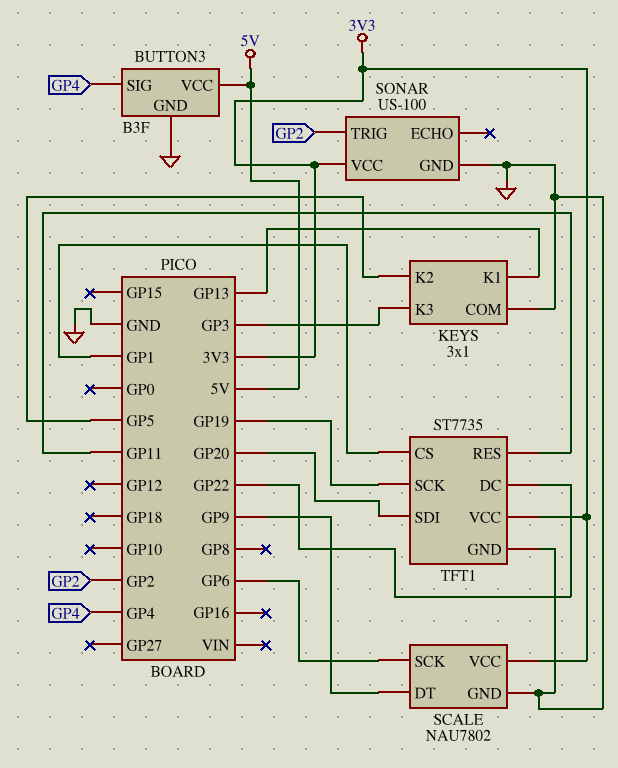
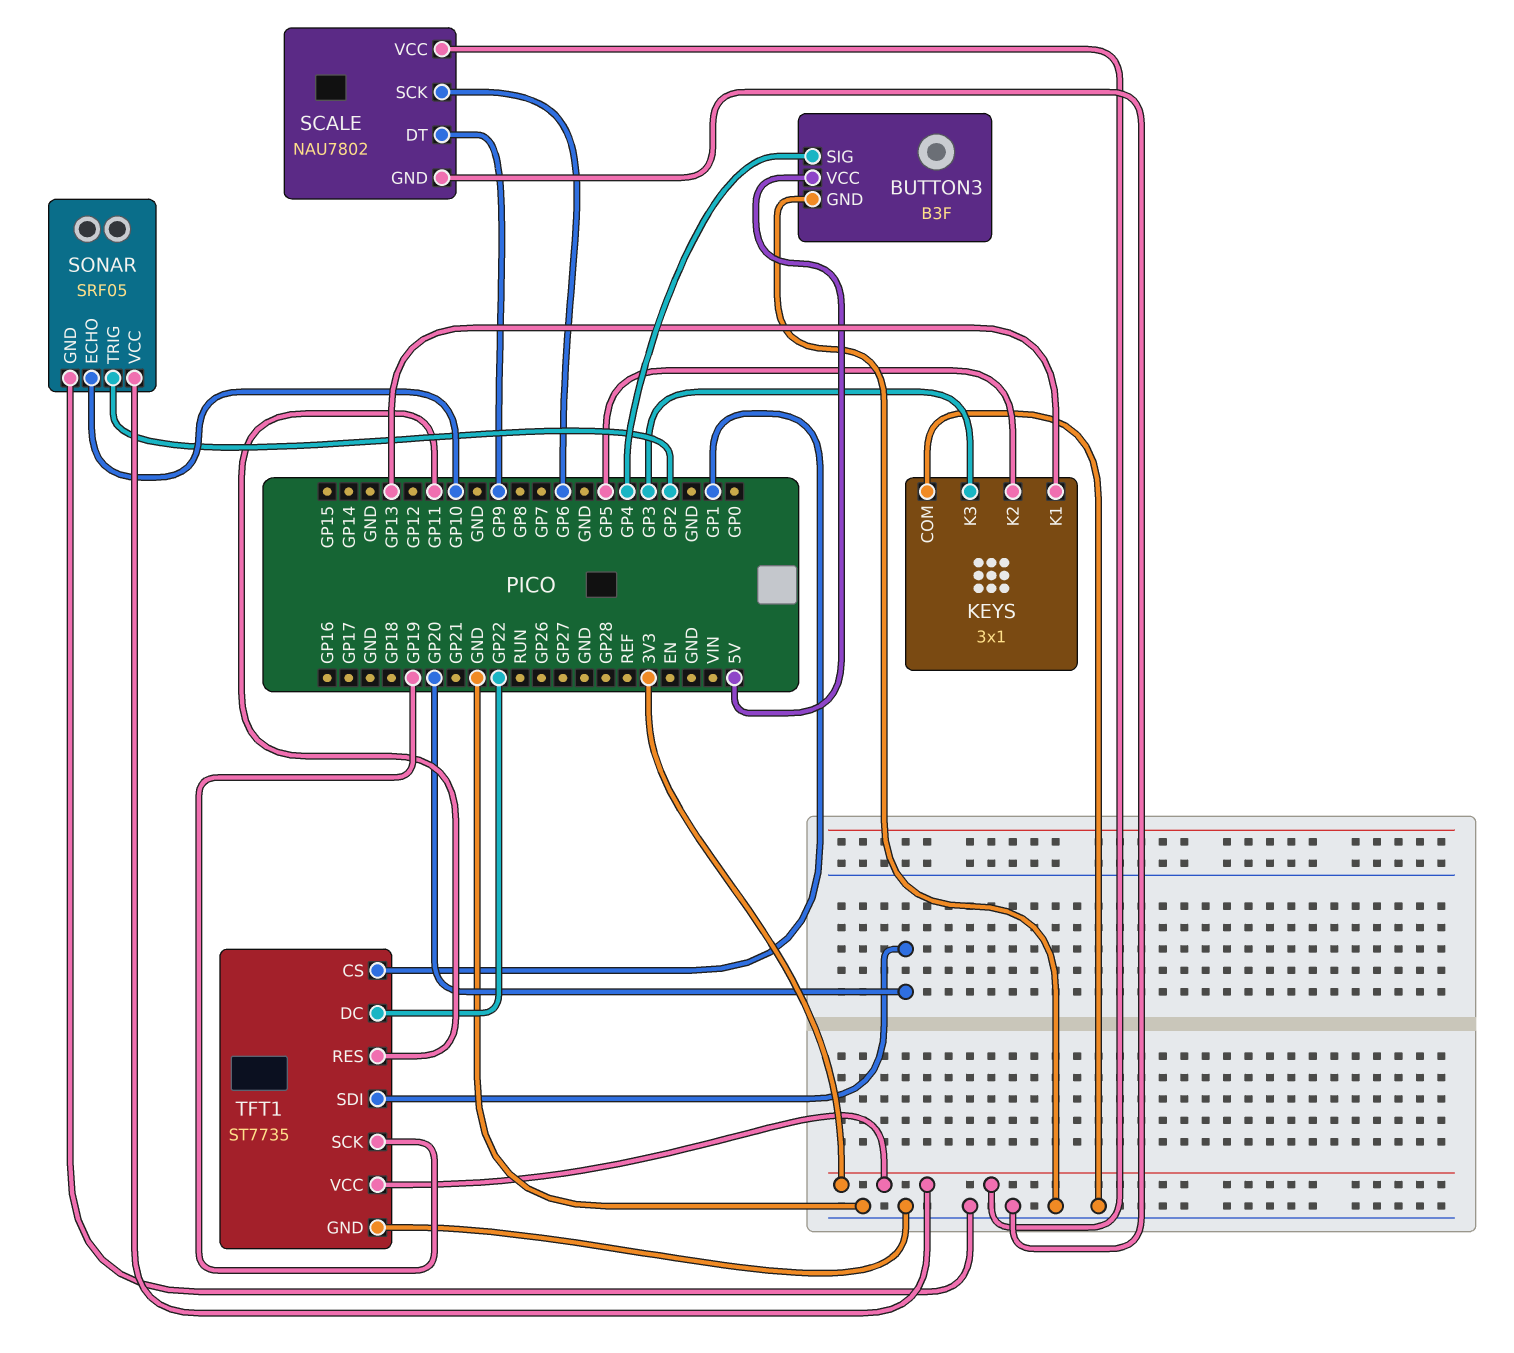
SONAR: US-100 -> SRF05
SONAR pin ECHO: none -> GP10

